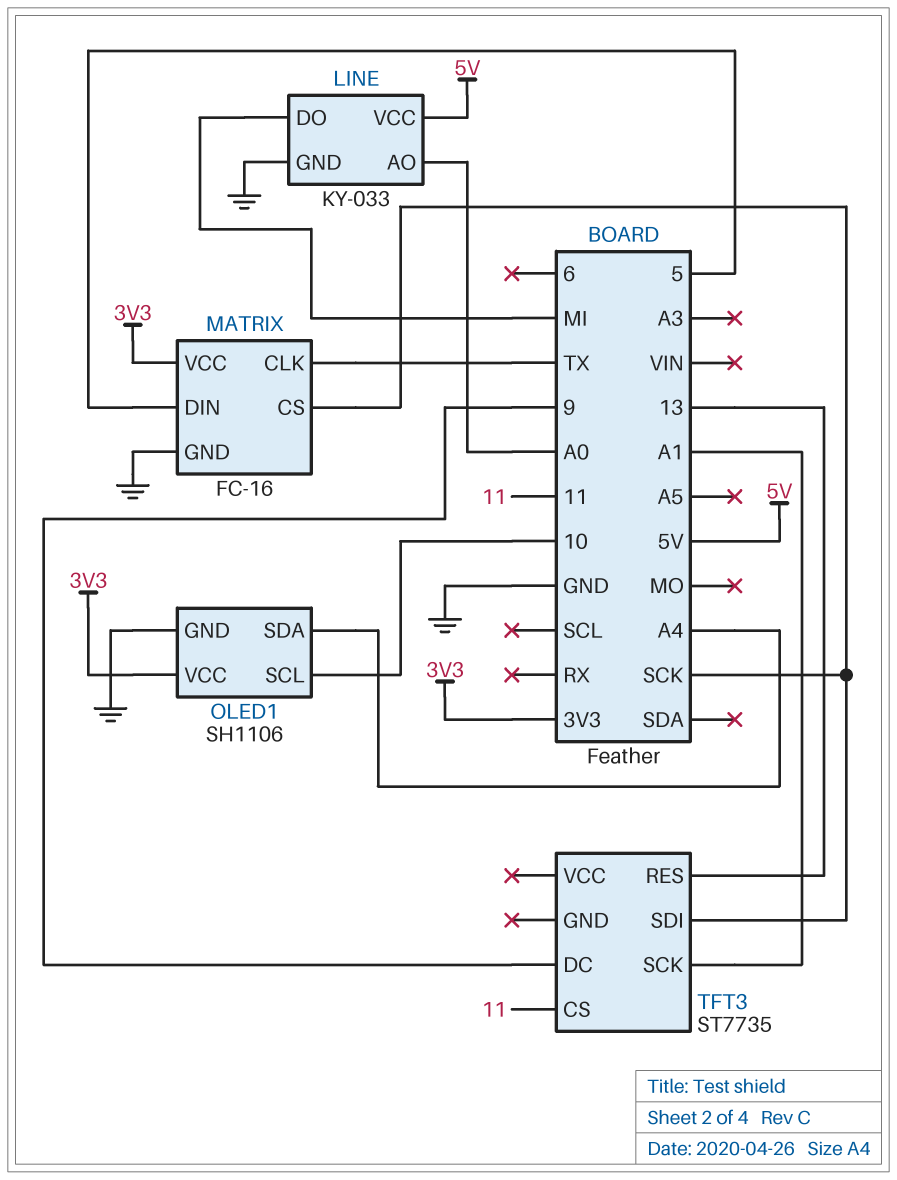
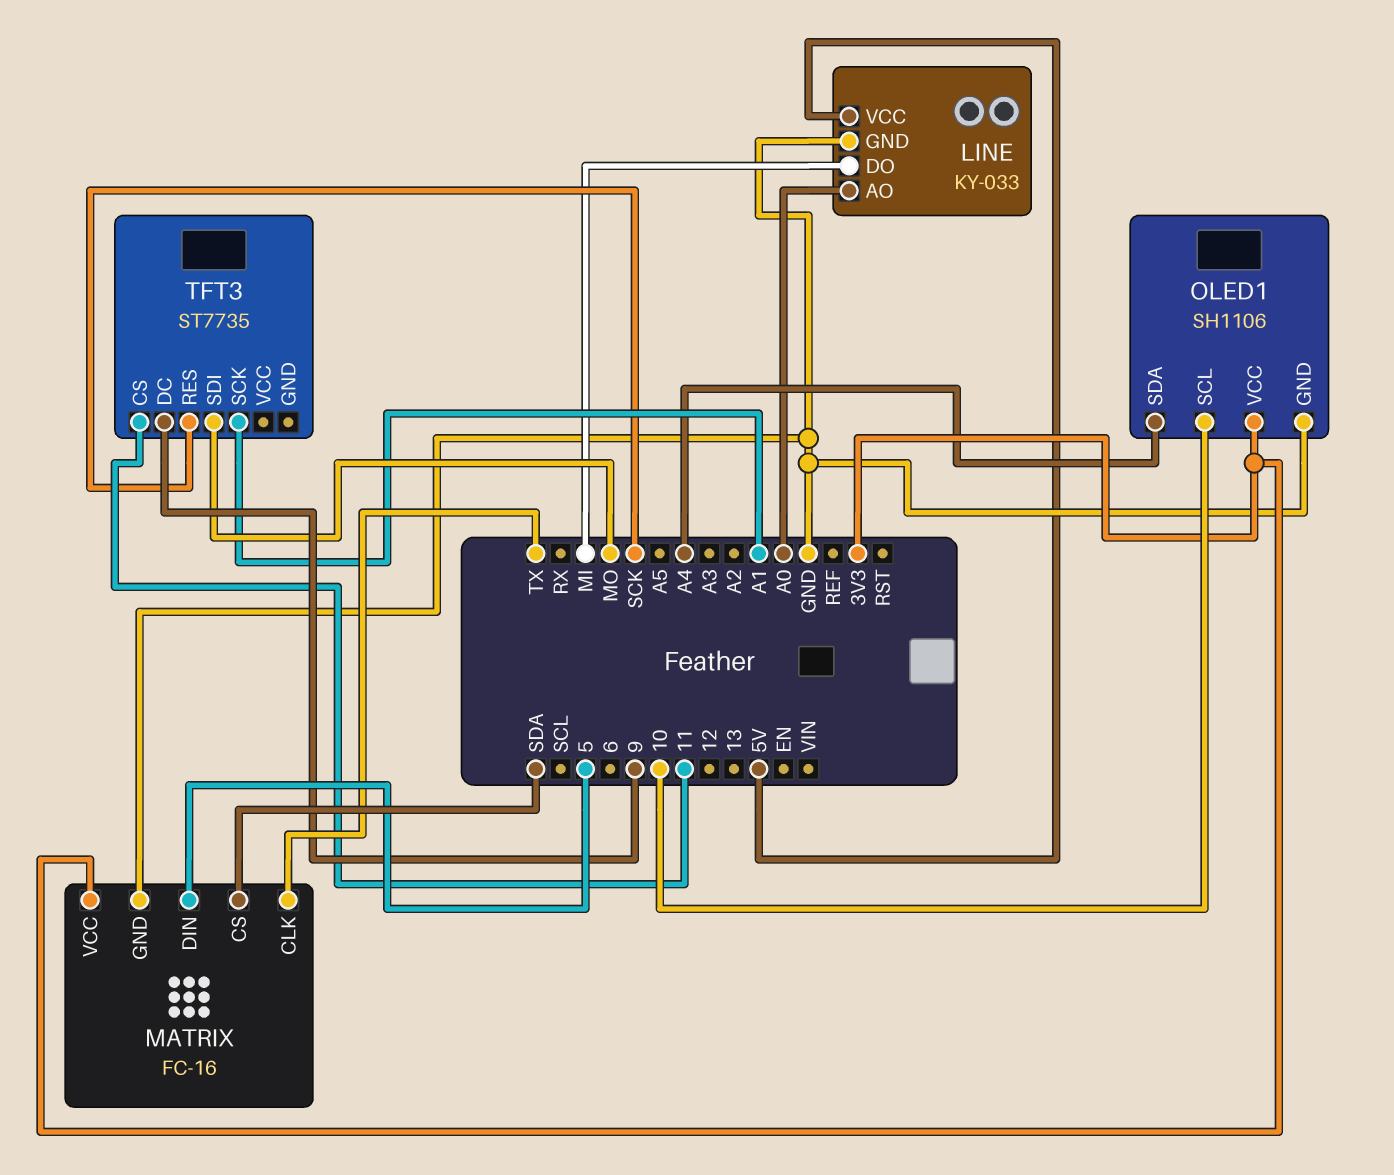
MATRIX pin CS: SCK -> SDA
TFT3 pin RES: 13 -> SCK
TFT3 pin SDI: SCK -> MO

